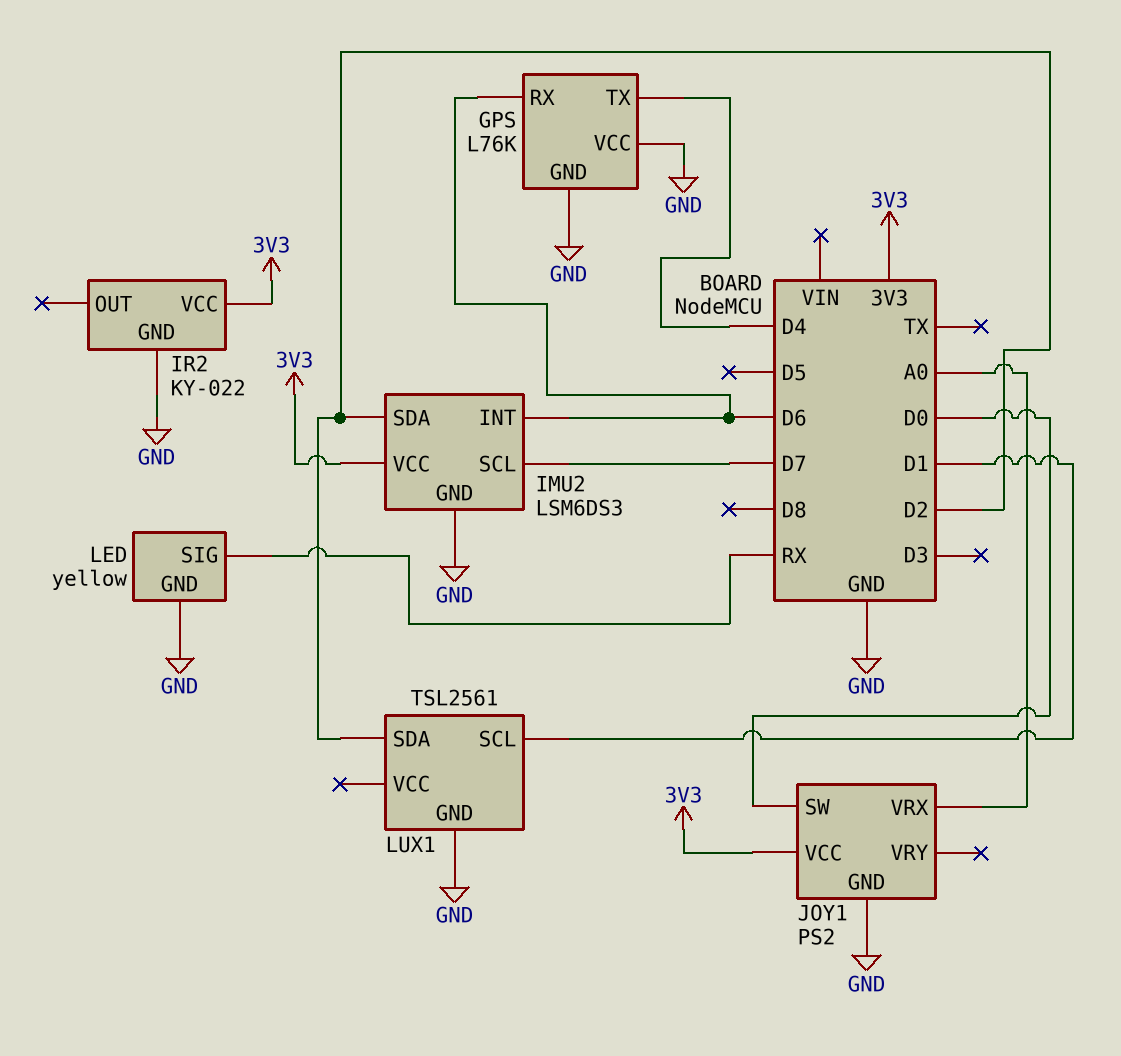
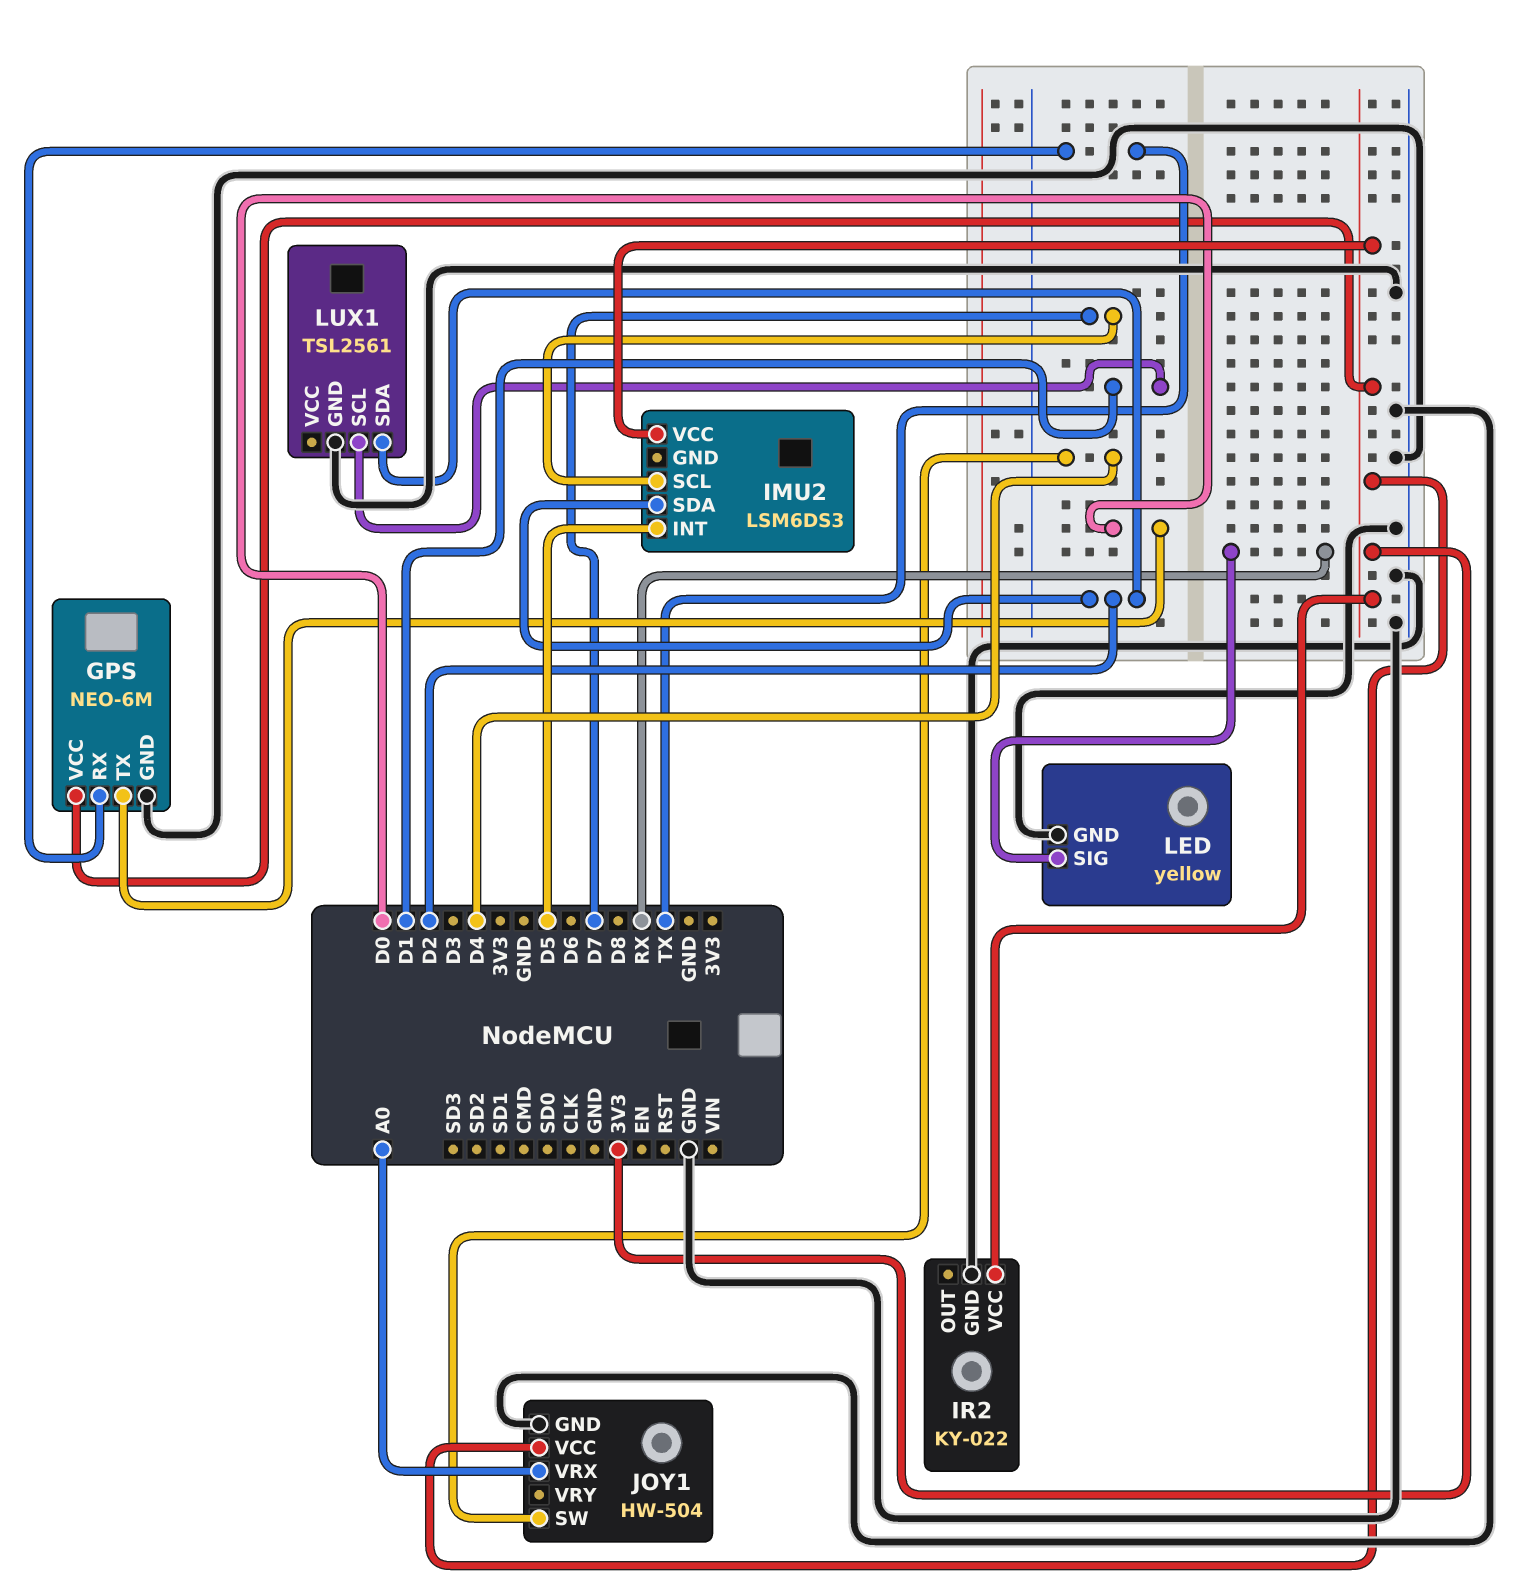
GPS: L76K -> NEO-6M
GPS pin RX: D6 -> TX
GPS pin TX: D4 -> D0
GPS pin VCC: GND -> 3V3
IMU2 pin GND: GND -> none
IMU2 pin INT: D6 -> D5
JOY1: PS2 -> HW-504
JOY1 pin SW: D0 -> D4

